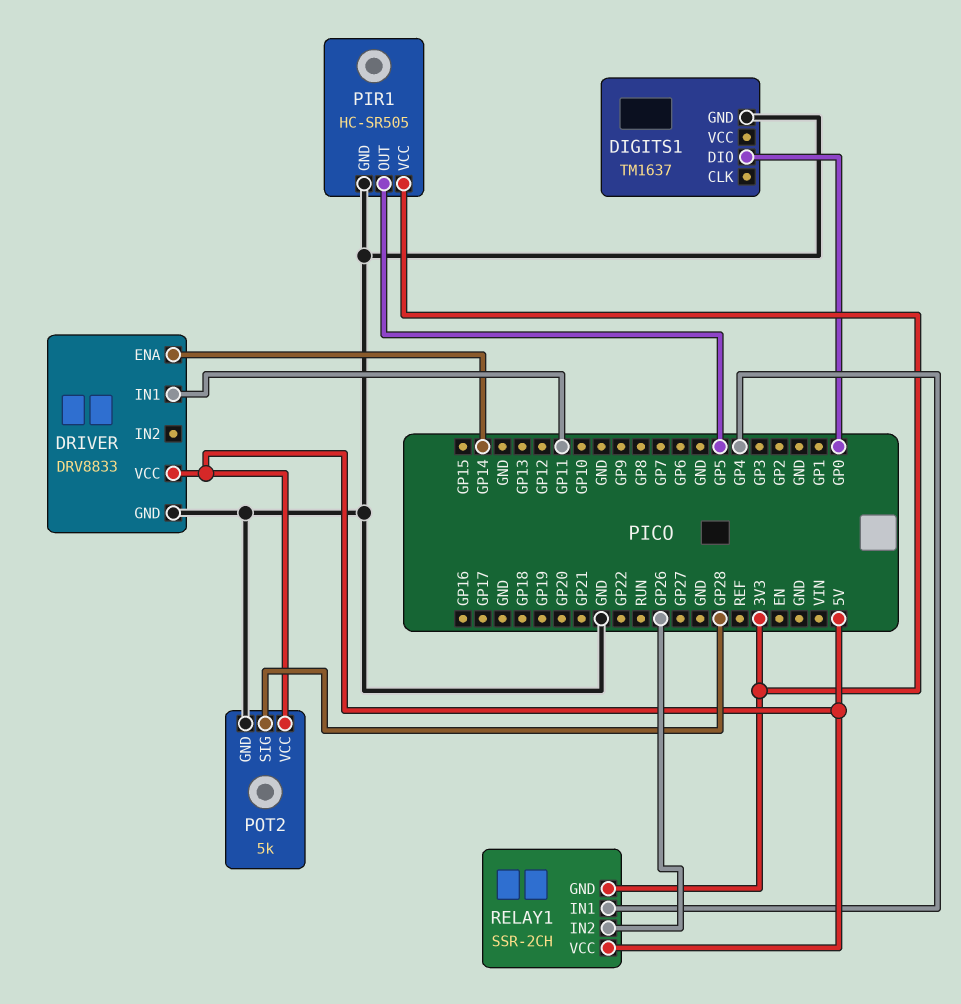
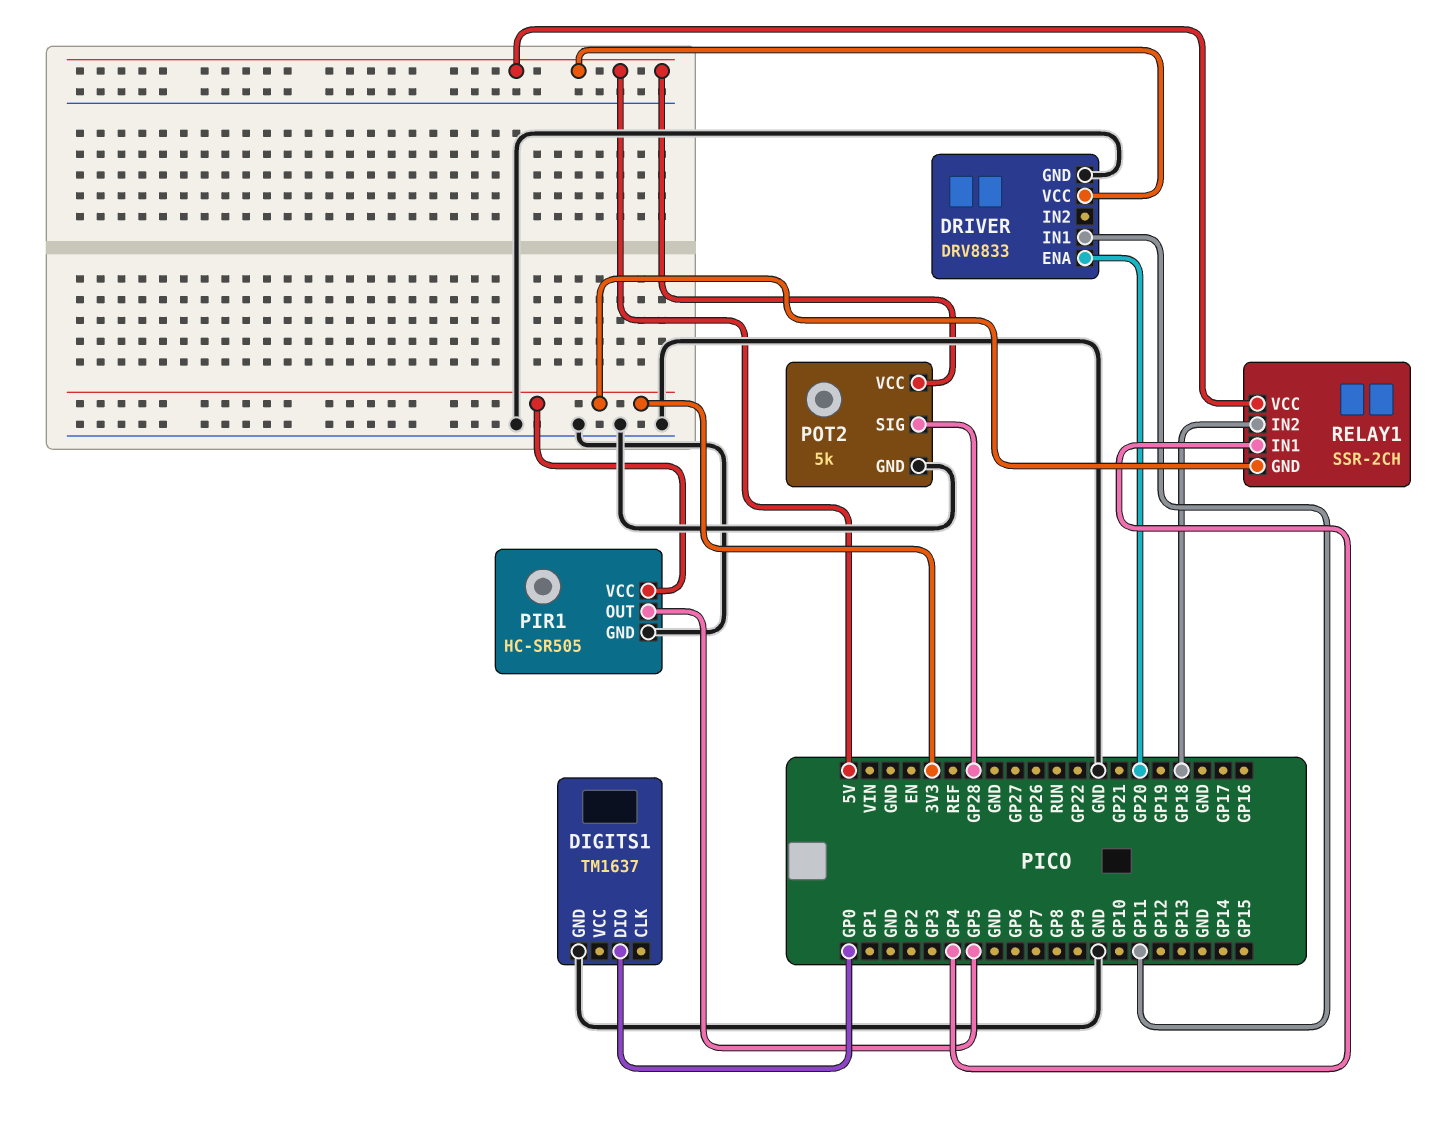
DRIVER pin ENA: GP14 -> GP20
RELAY1 pin IN2: GP26 -> GP18

